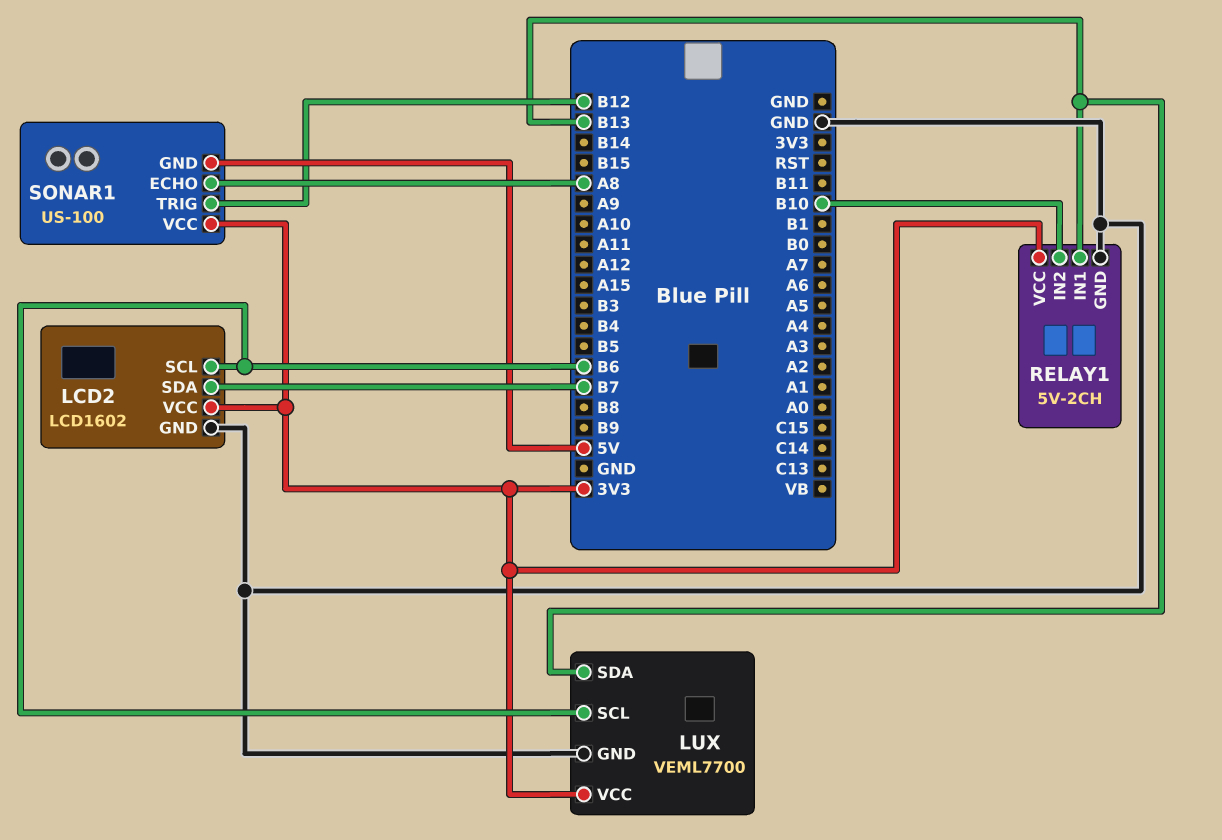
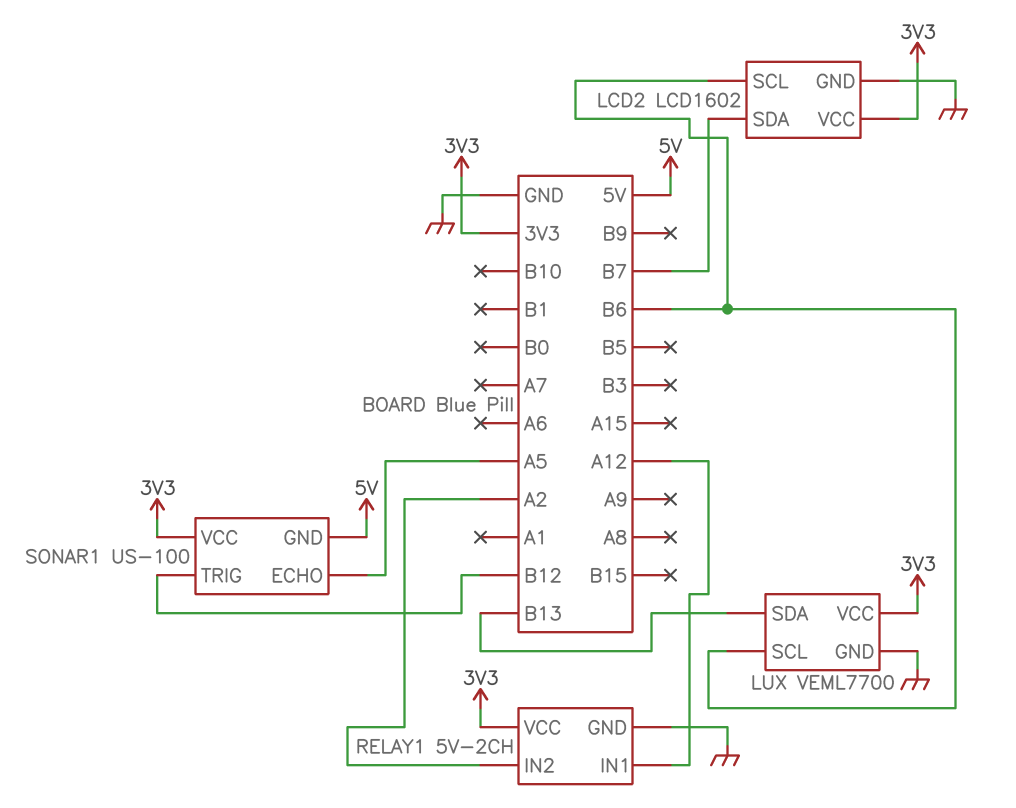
RELAY1 pin IN1: B13 -> A12
RELAY1 pin IN2: B10 -> A2
SONAR1 pin ECHO: A8 -> A5

